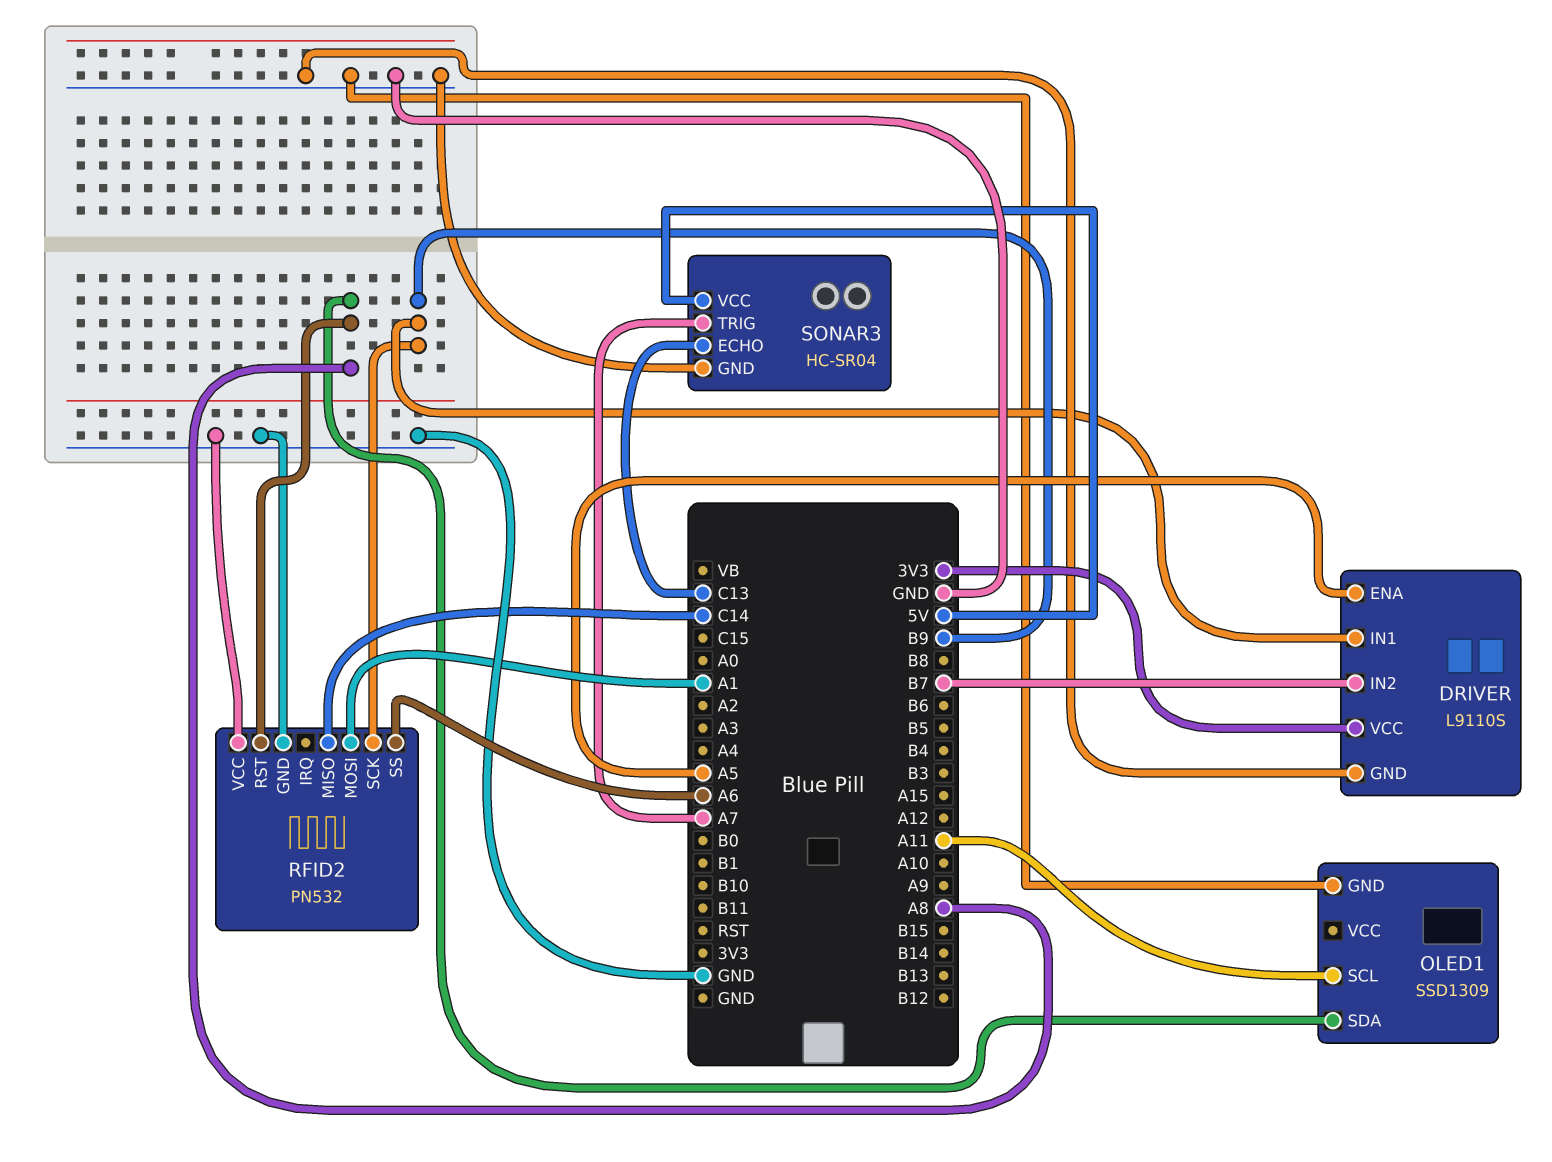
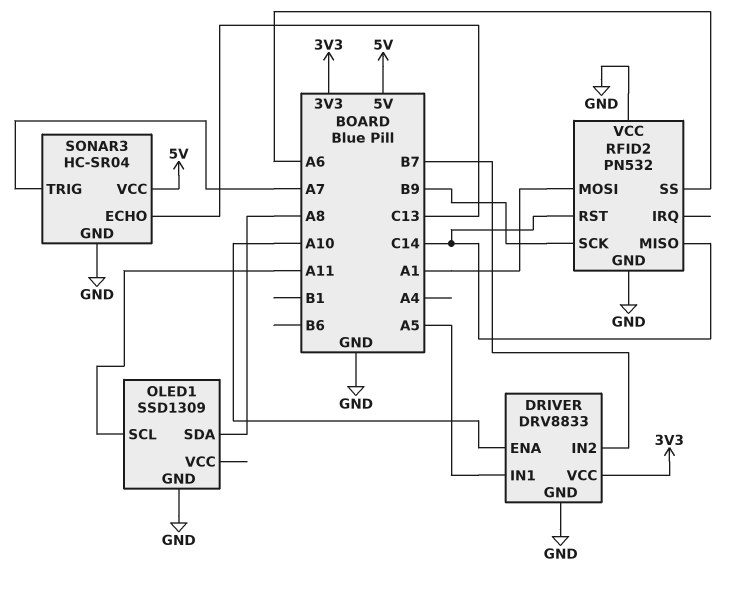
DRIVER: L9110S -> DRV8833
DRIVER pin ENA: A5 -> A10
DRIVER pin IN1: B9 -> A5
RFID2 pin RST: A8 -> C14

